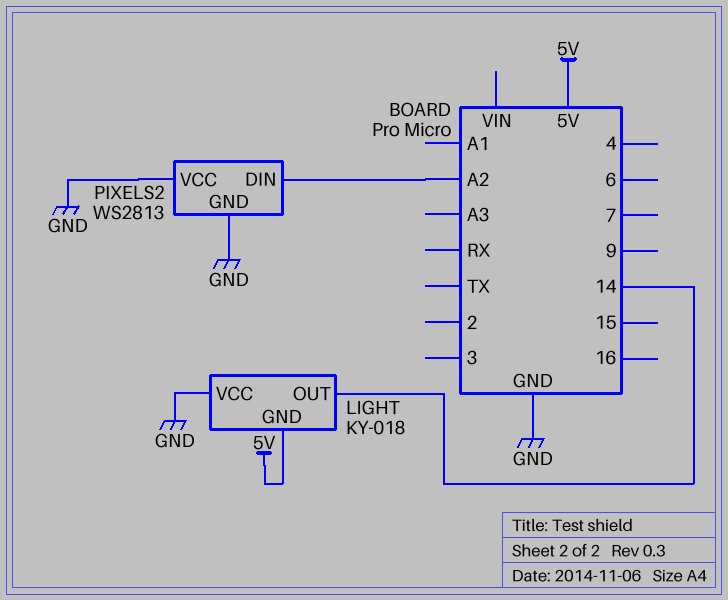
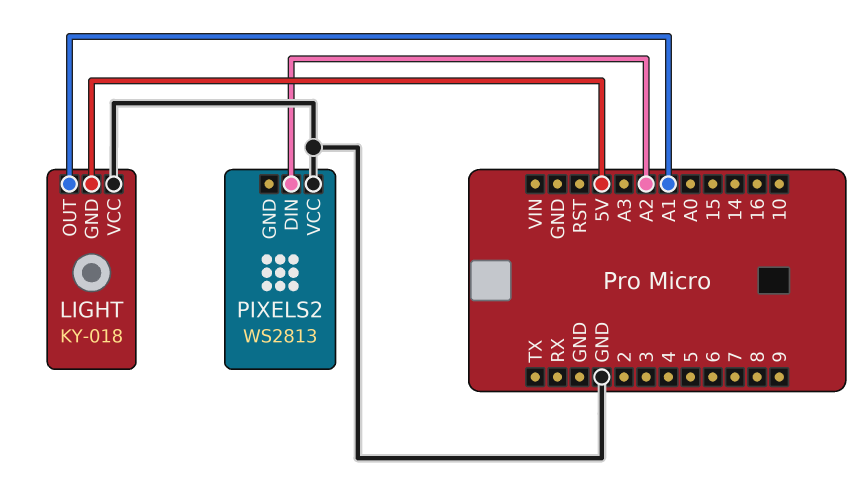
LIGHT pin OUT: 14 -> A1
PIXELS2 pin GND: GND -> none

